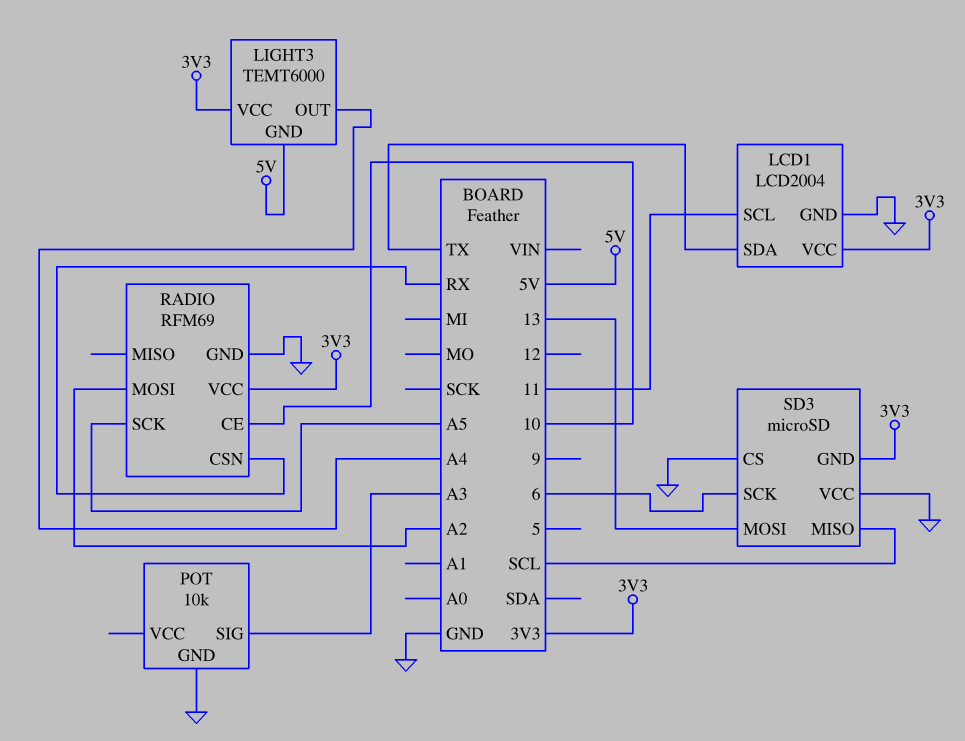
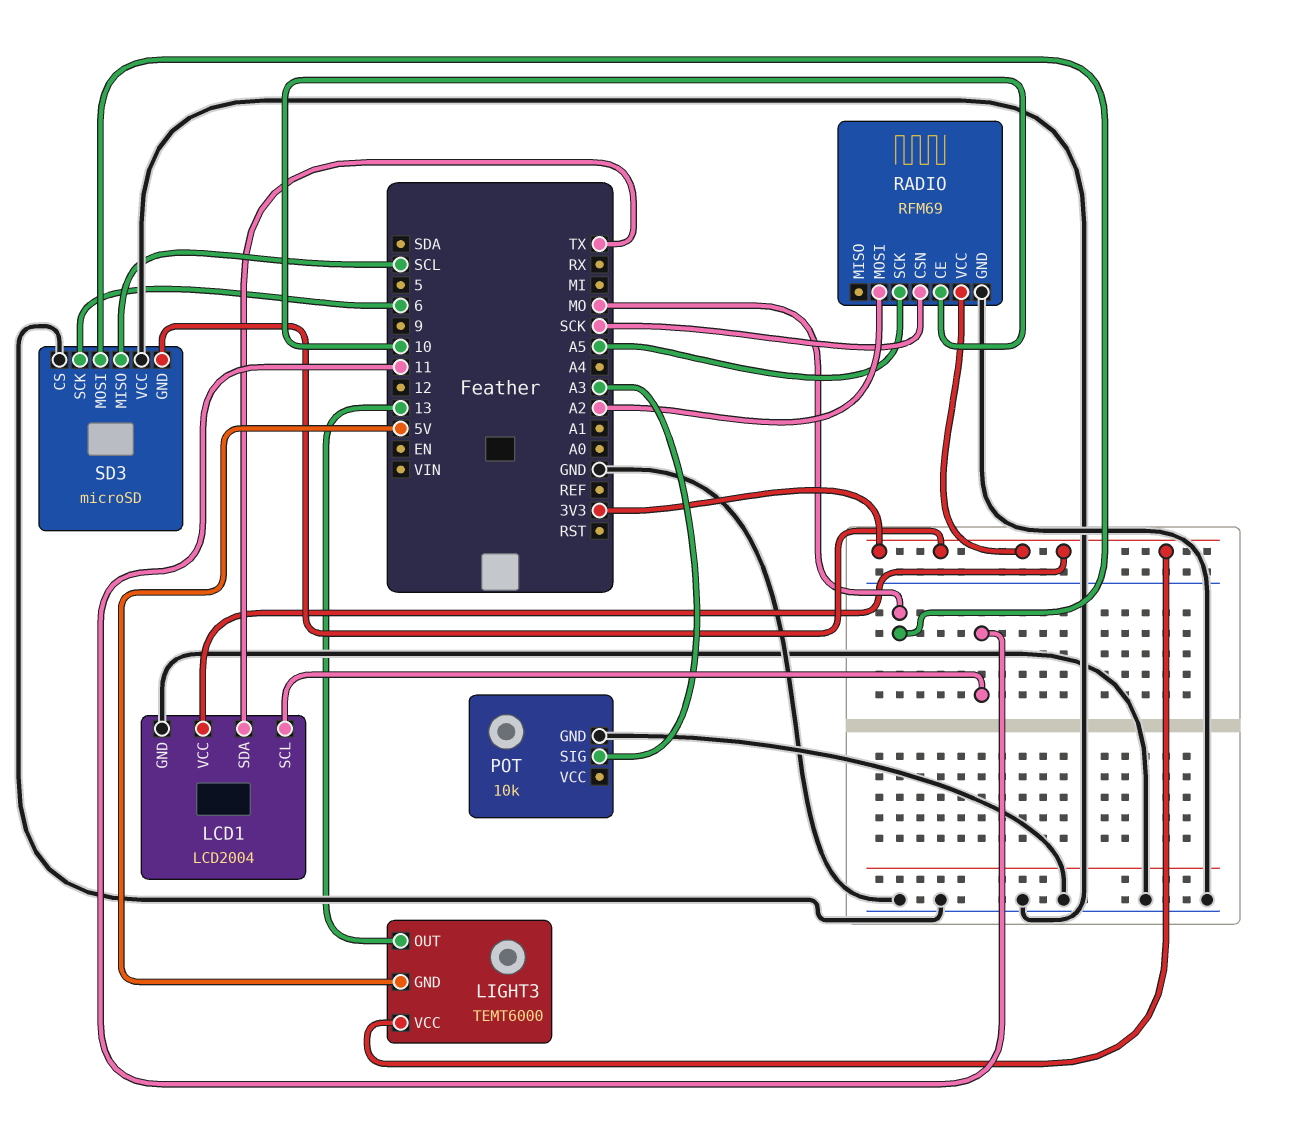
LIGHT3 pin OUT: A4 -> 13
RADIO pin CSN: RX -> SCK
SD3 pin MOSI: 13 -> MO

